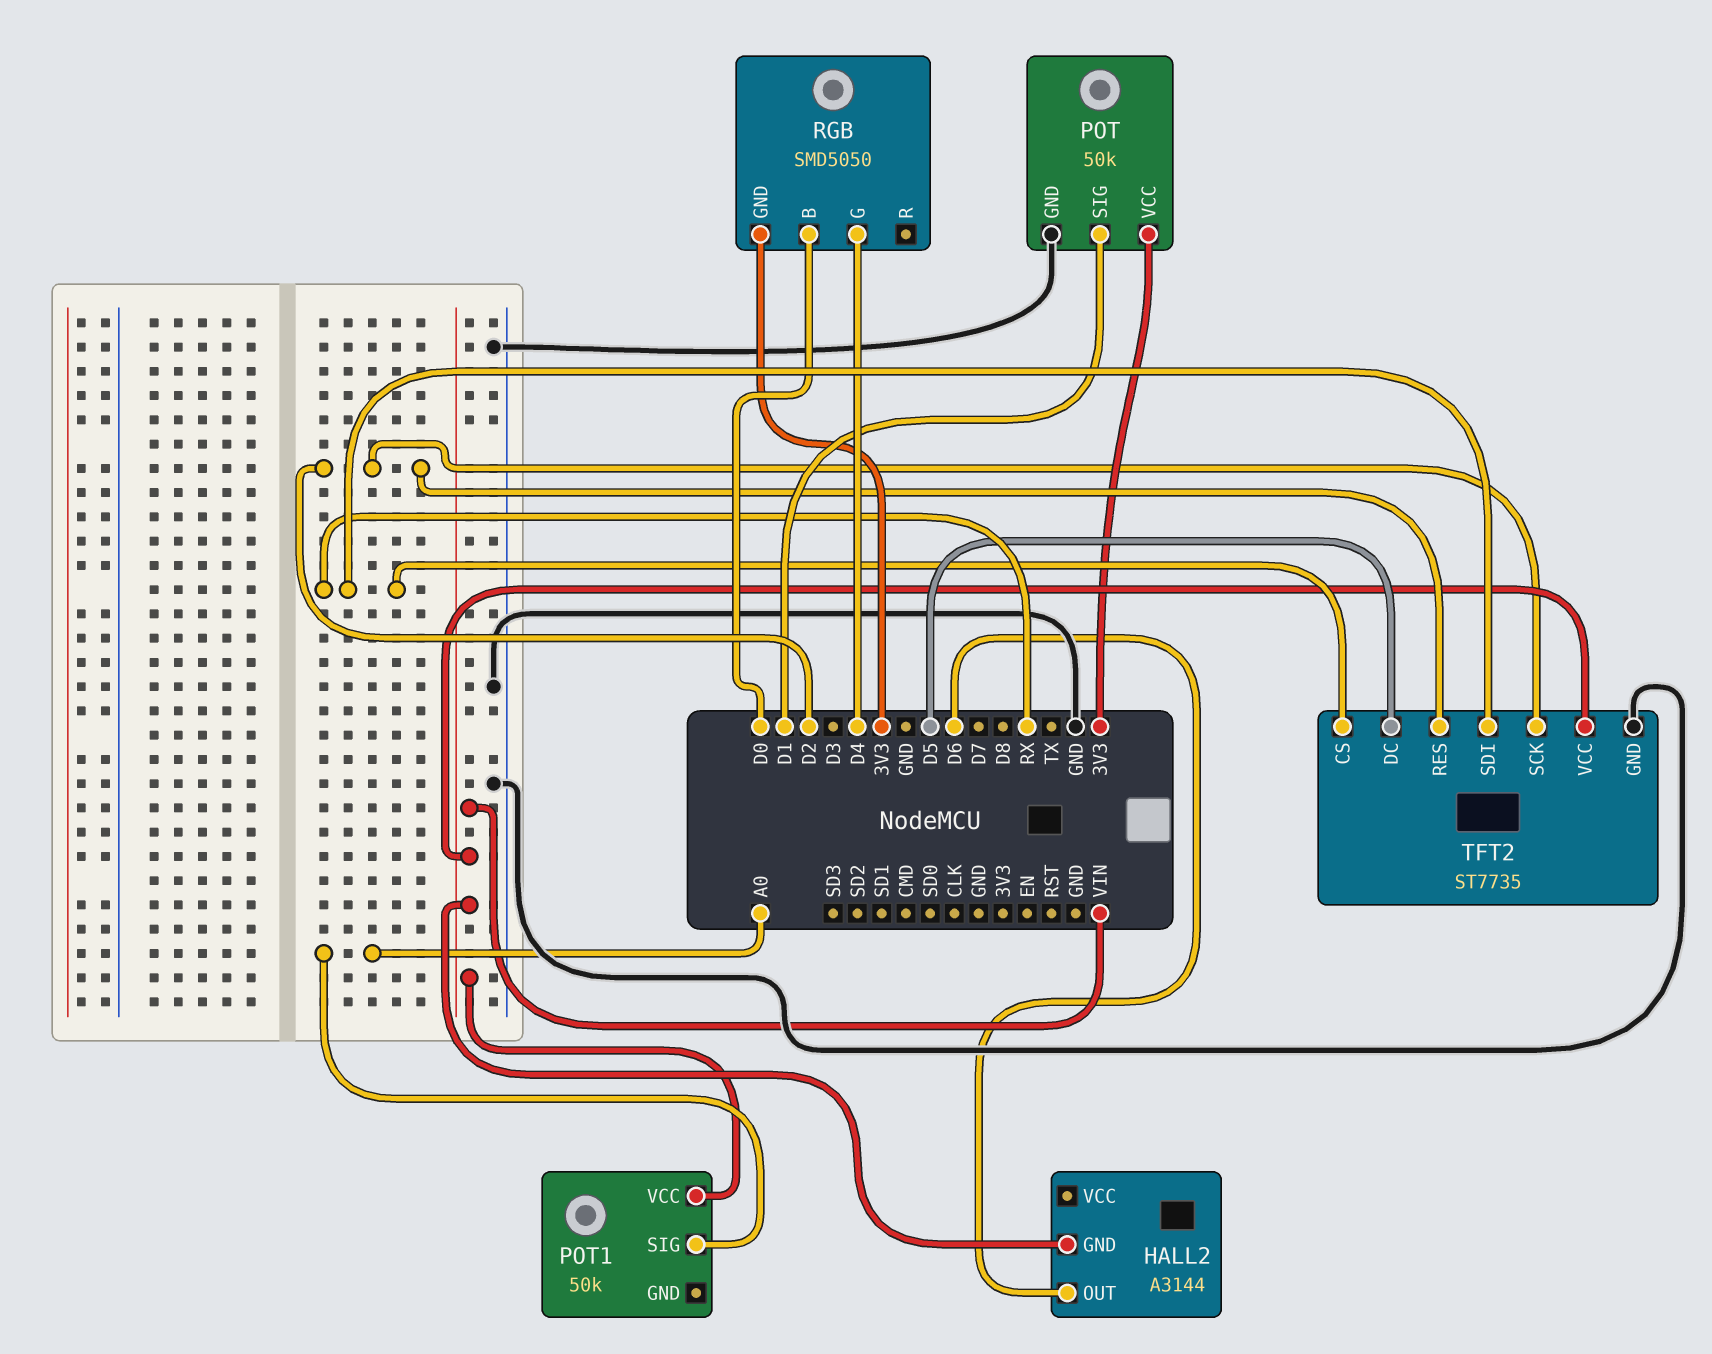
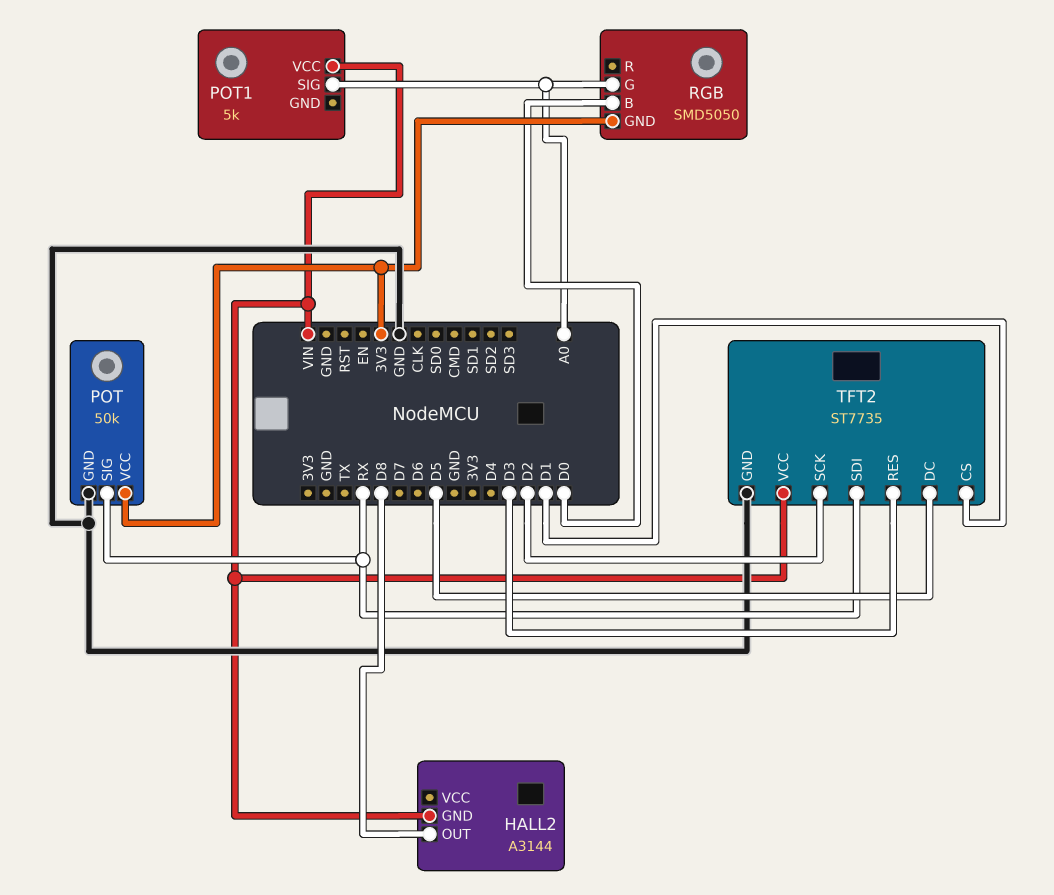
HALL2 pin OUT: D6 -> D8
POT pin SIG: D1 -> RX
POT1: 50k -> 5k
RGB pin G: D4 -> A0
TFT2 pin CS: RX -> D1
TFT2 pin RES: D2 -> D3

